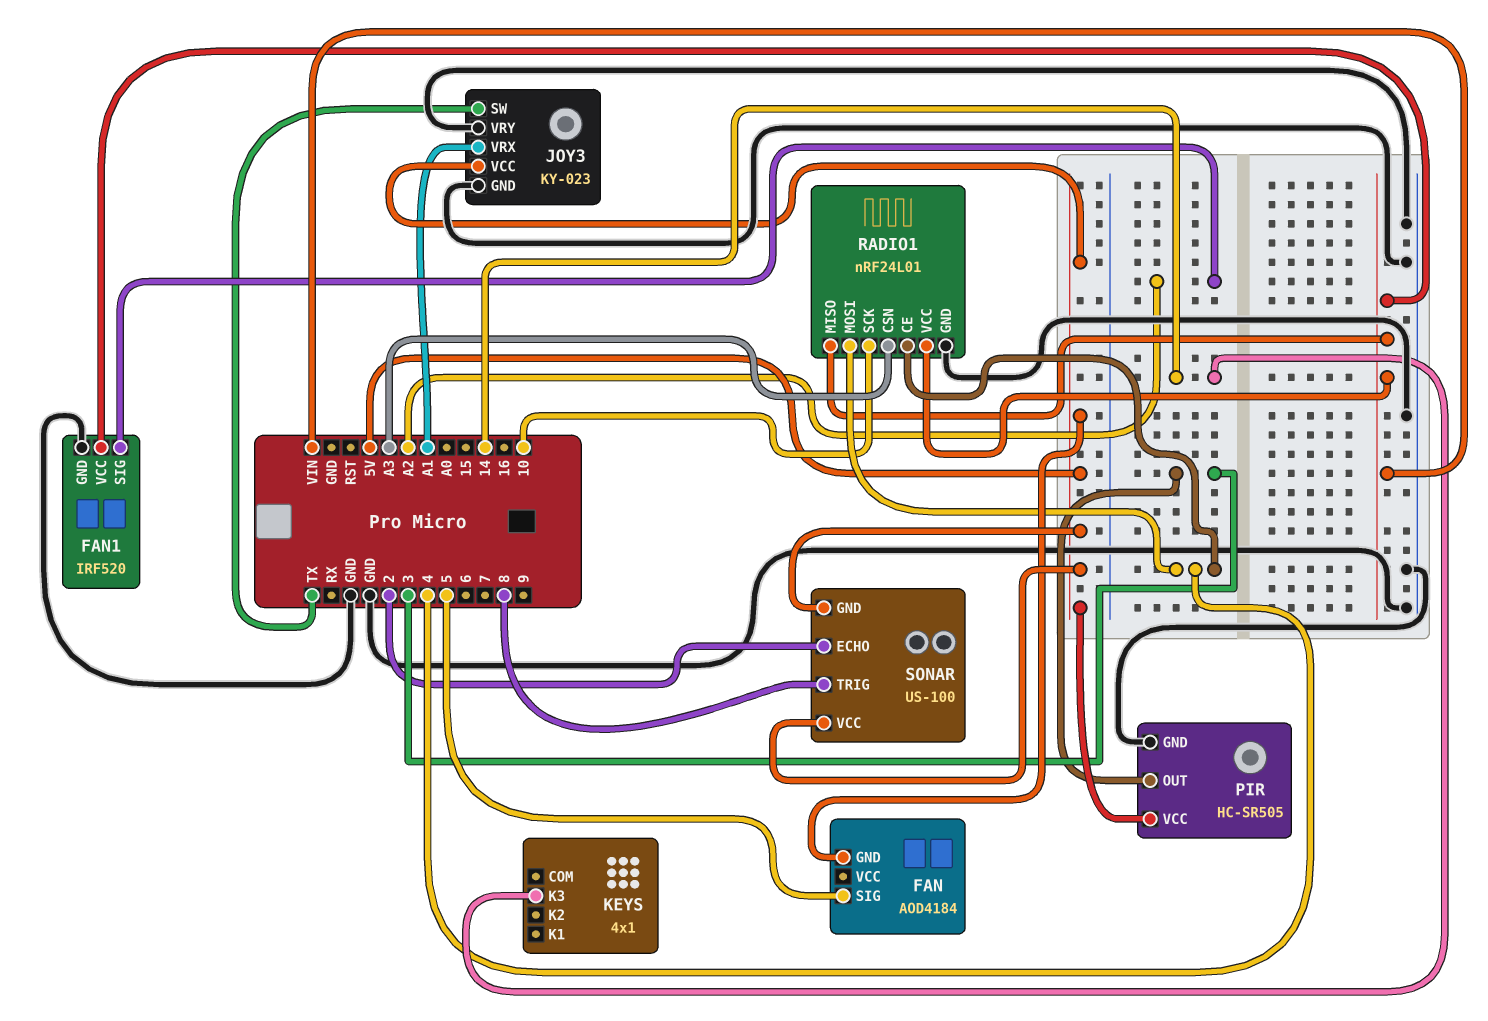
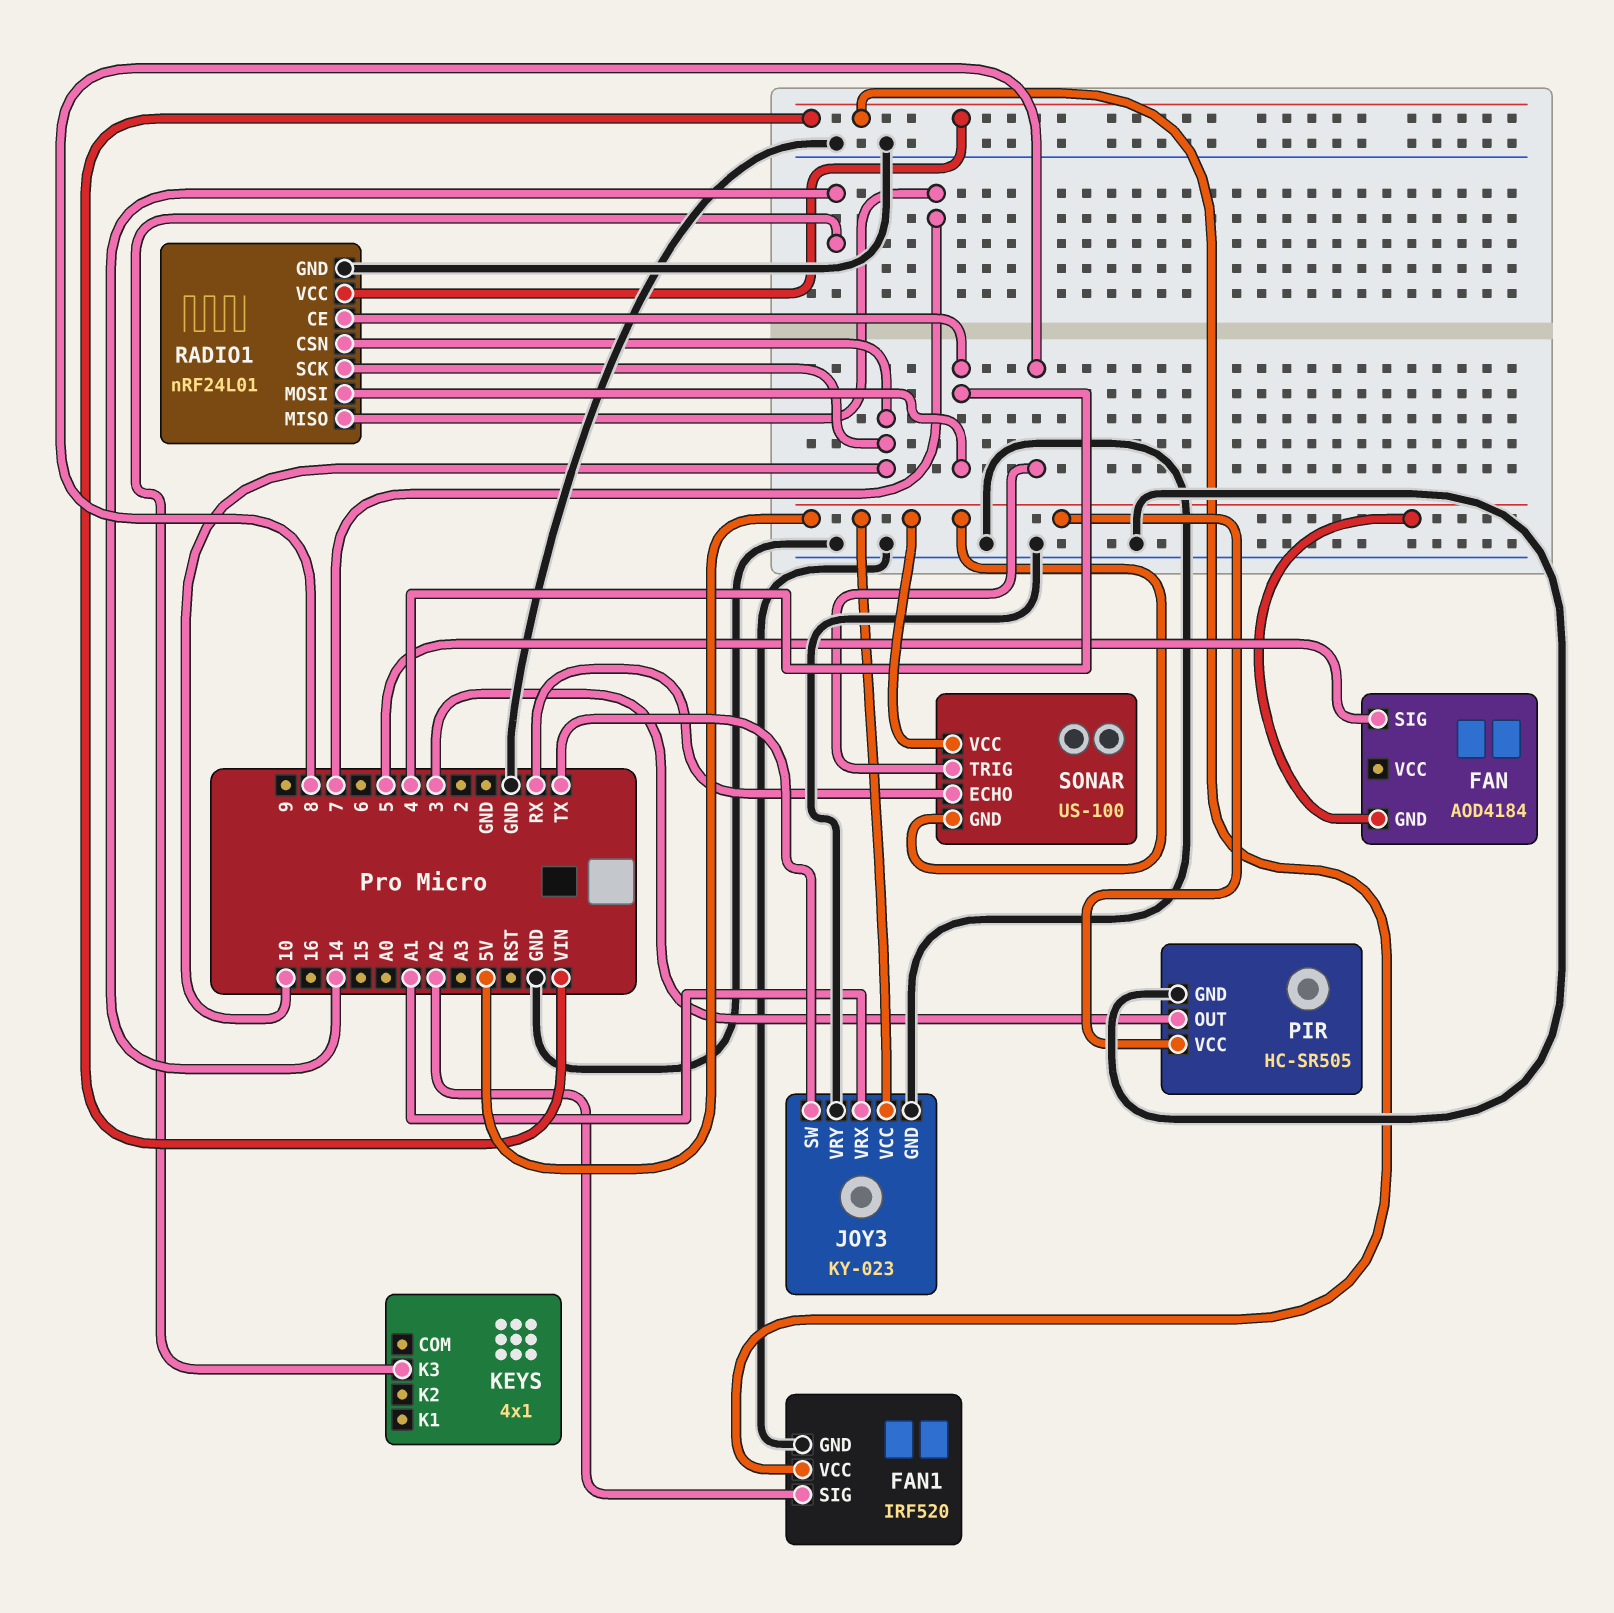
RADIO1 pin CSN: A3 -> 10
RADIO1 pin MISO: VIN -> 7
SONAR pin ECHO: 2 -> RX

